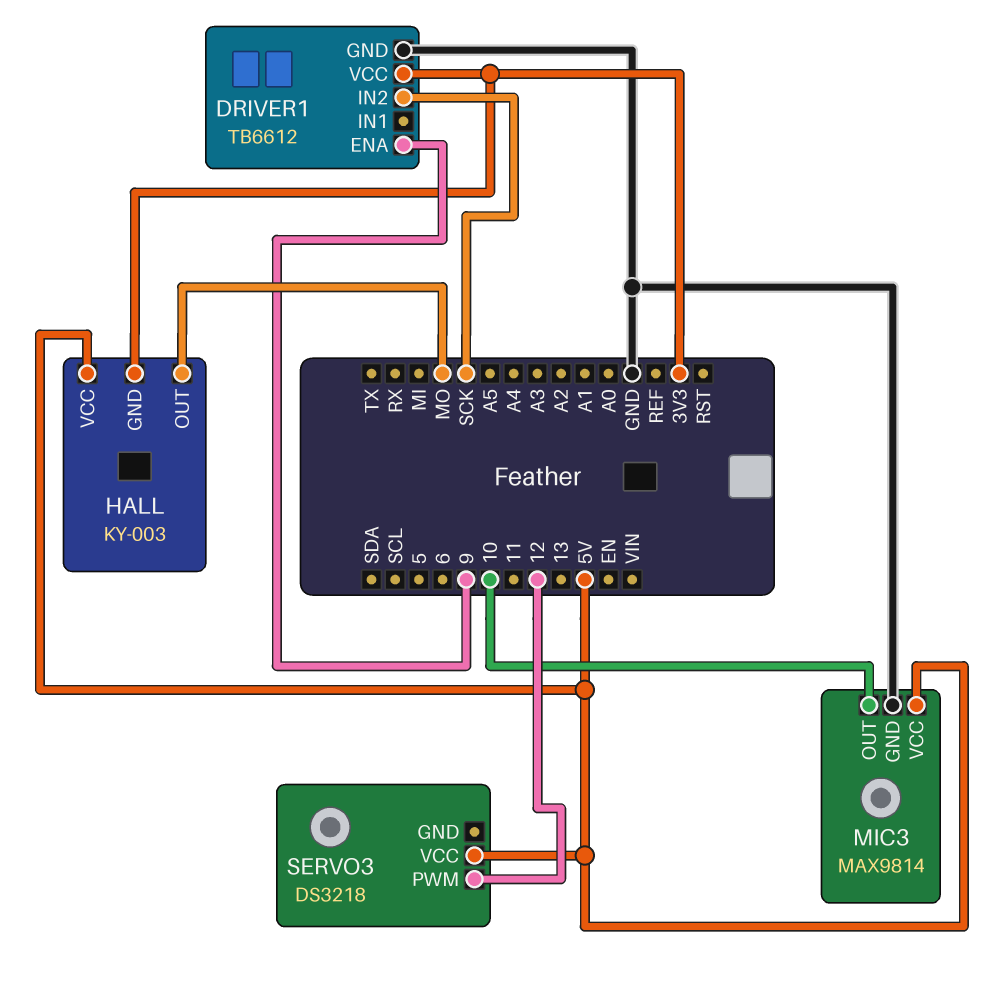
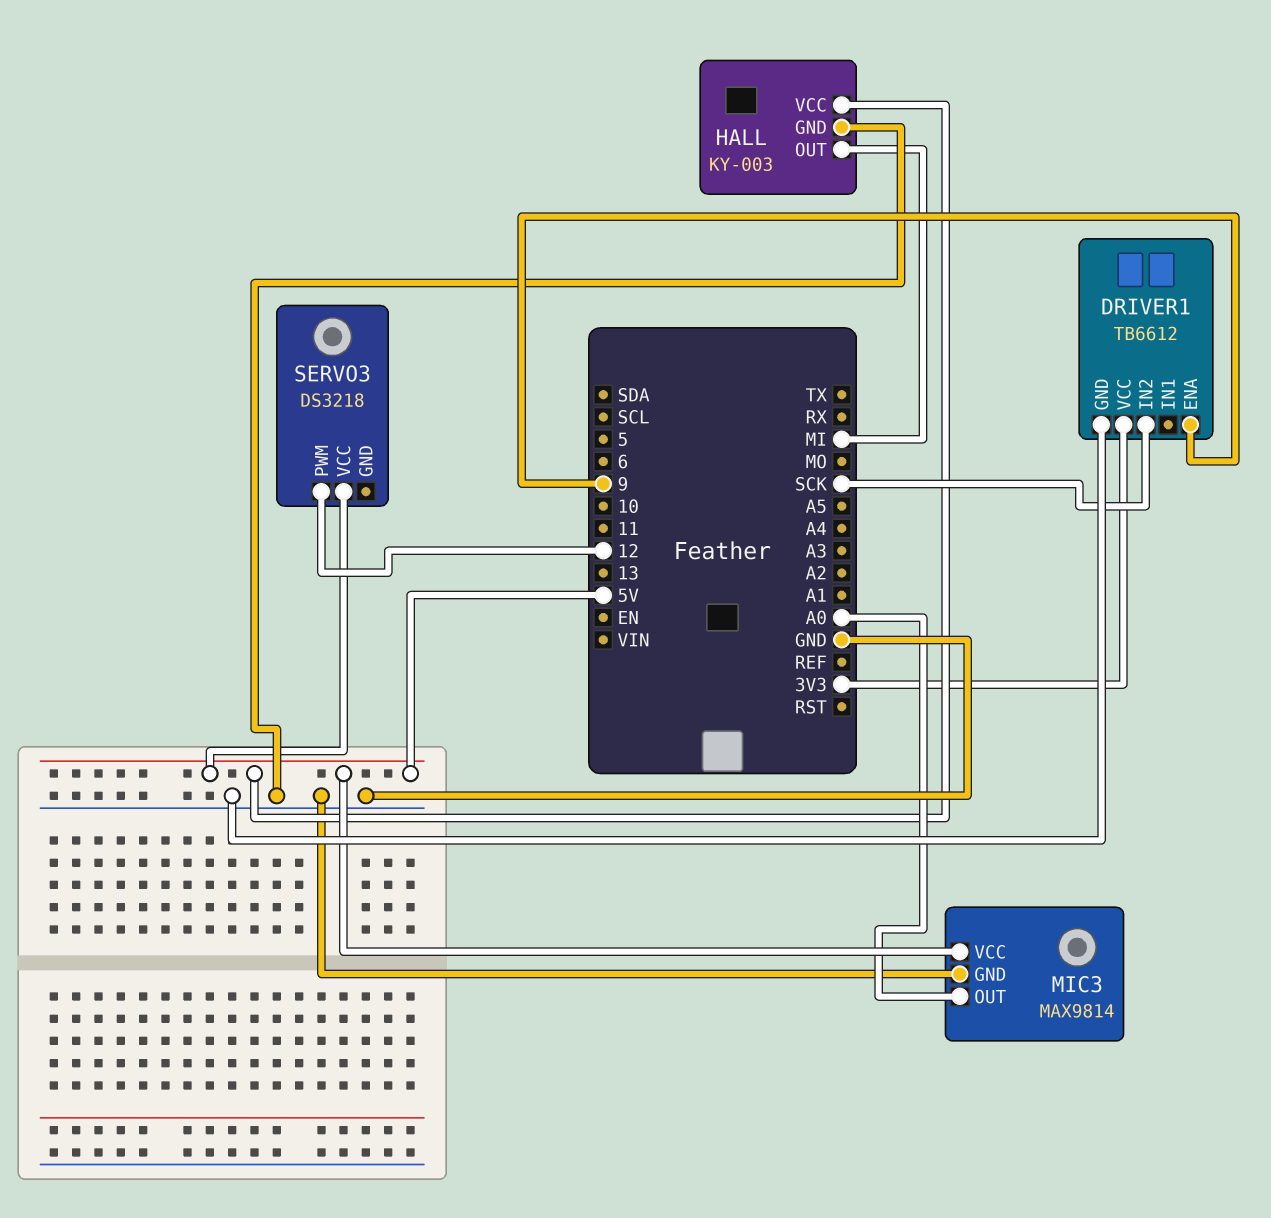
HALL pin GND: 3V3 -> GND
HALL pin OUT: MO -> MI
MIC3 pin OUT: 10 -> A0

